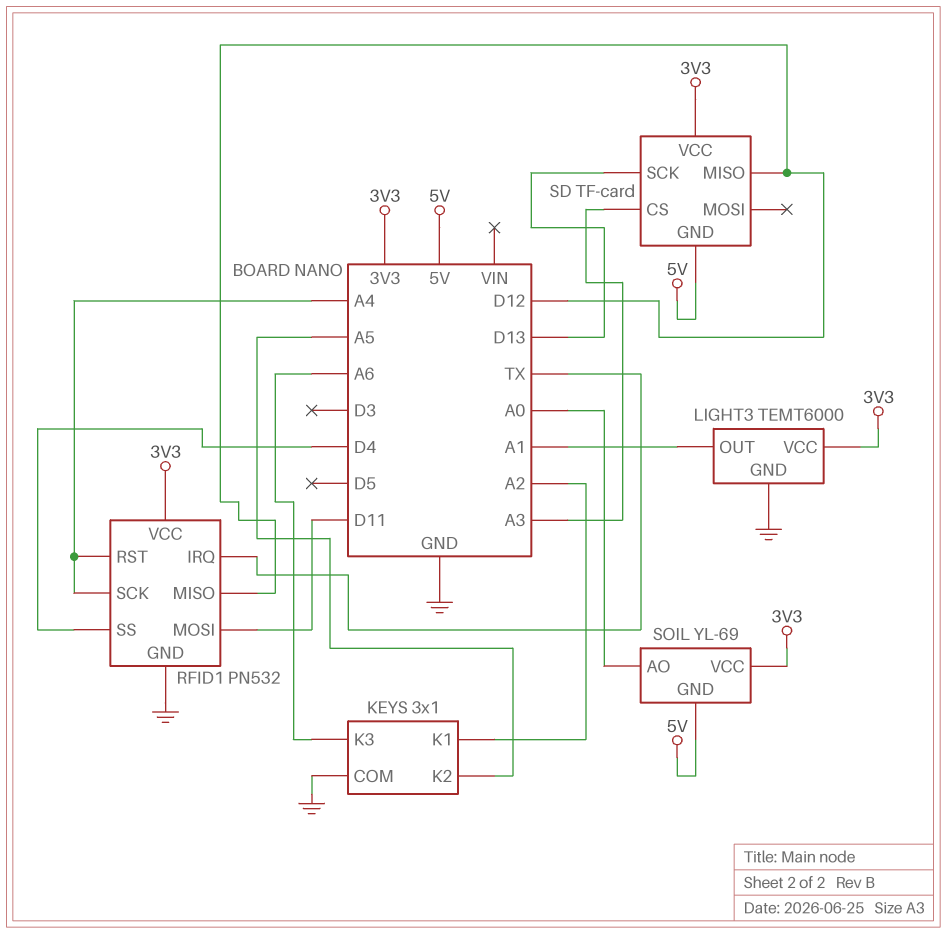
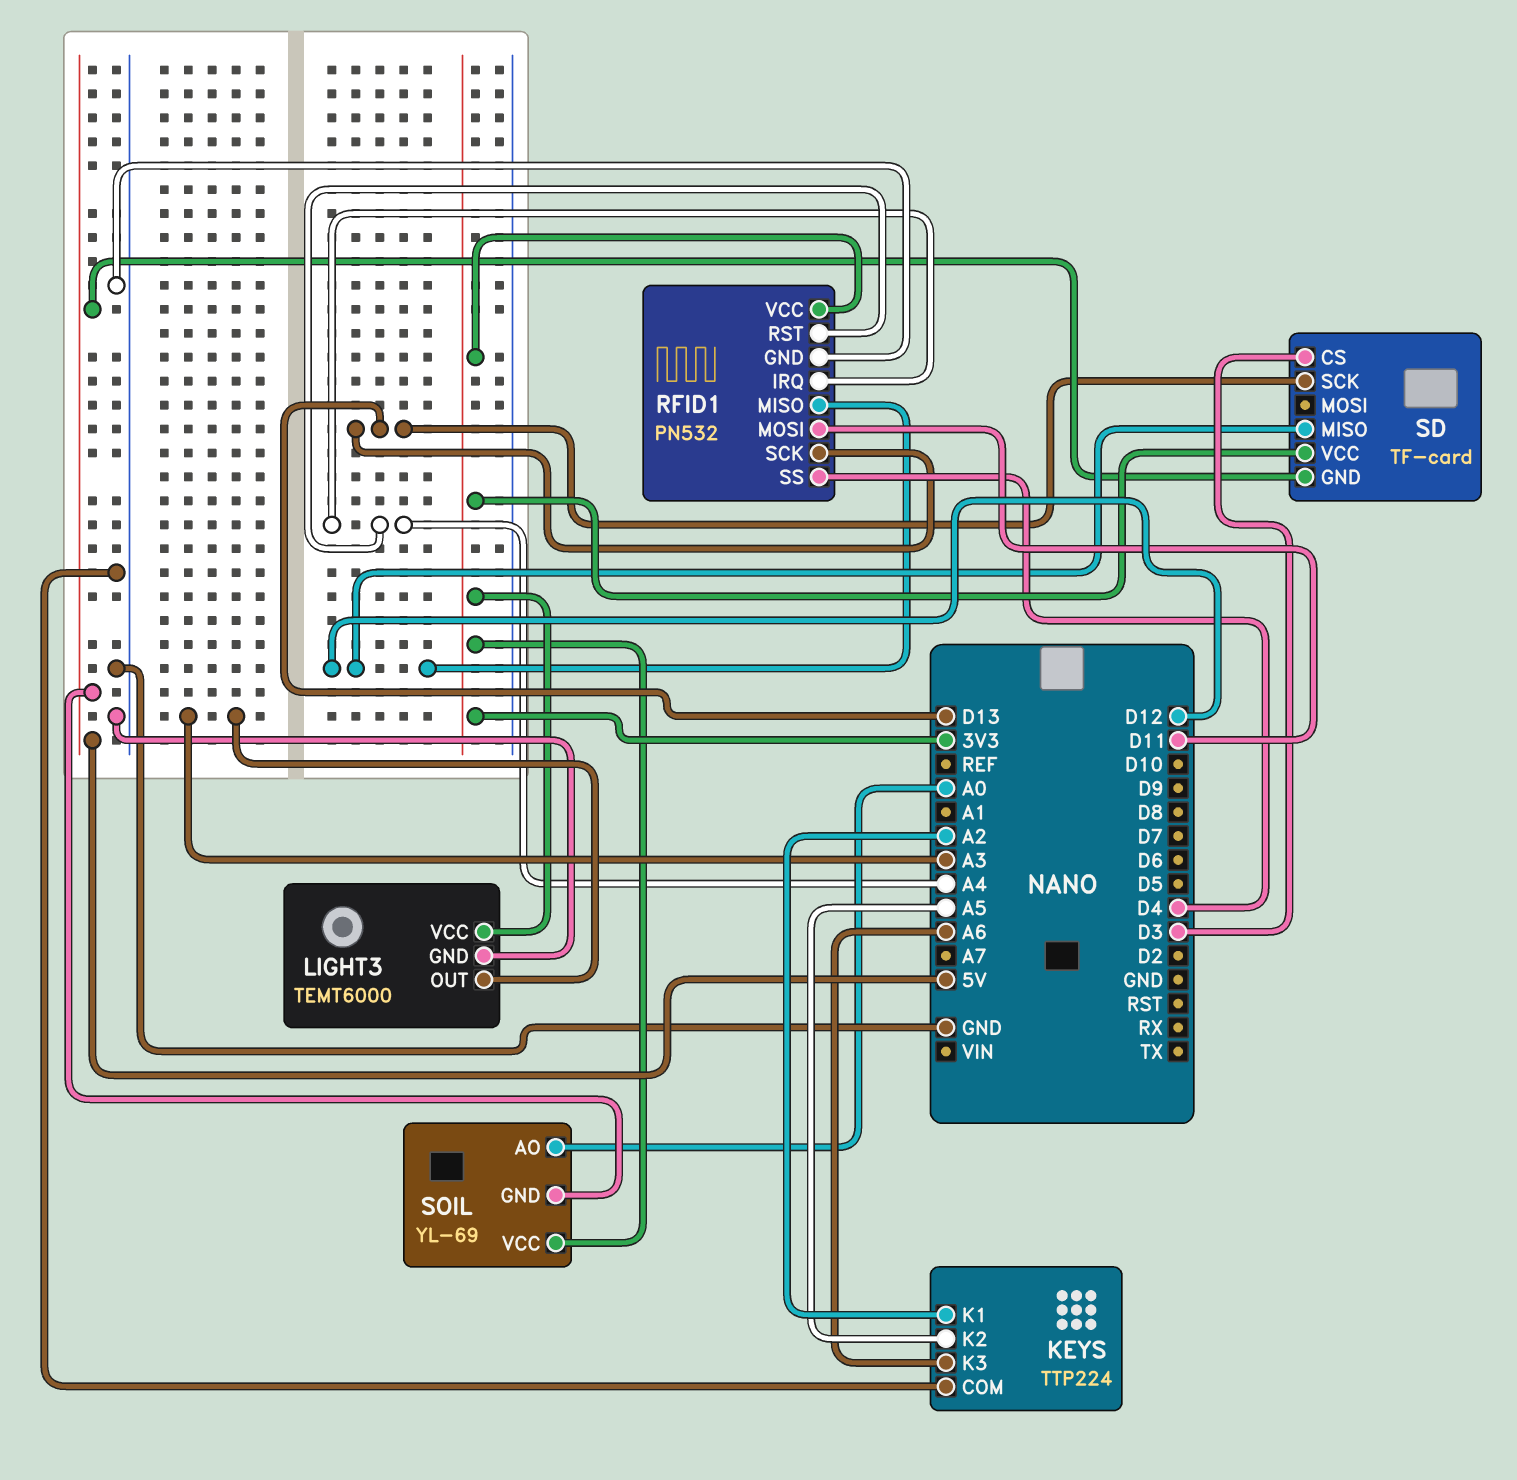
KEYS: 3x1 -> TTP224
LIGHT3 pin OUT: A1 -> A3
RFID1 pin IRQ: TX -> A4
RFID1 pin SCK: A4 -> D13
SD pin CS: A3 -> D3

